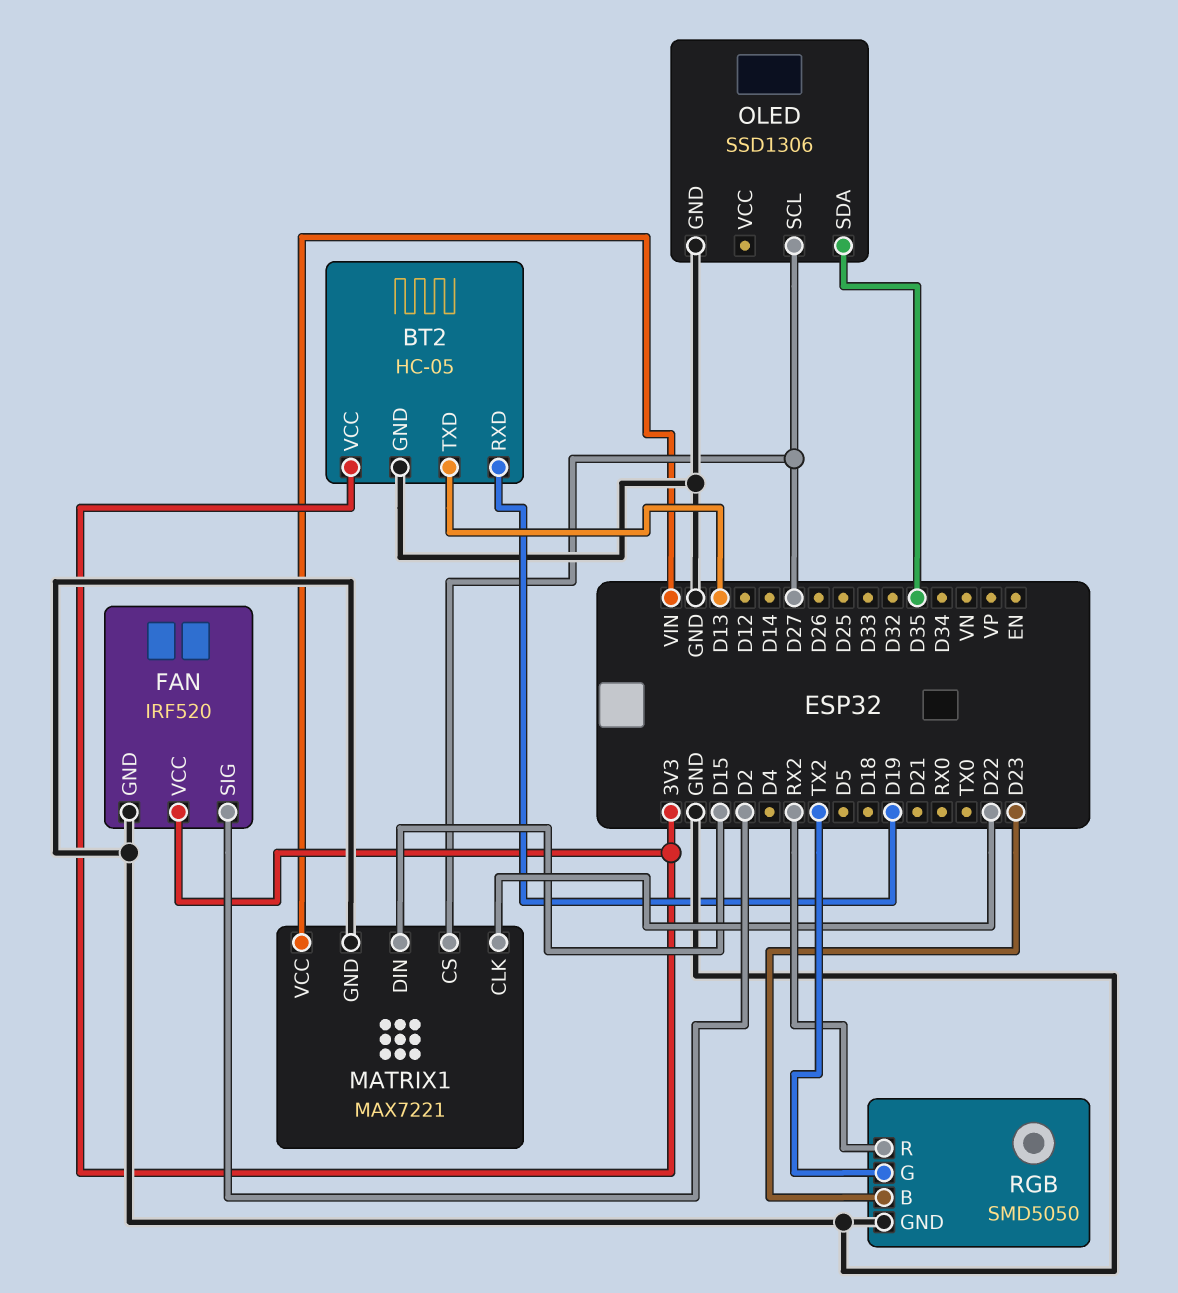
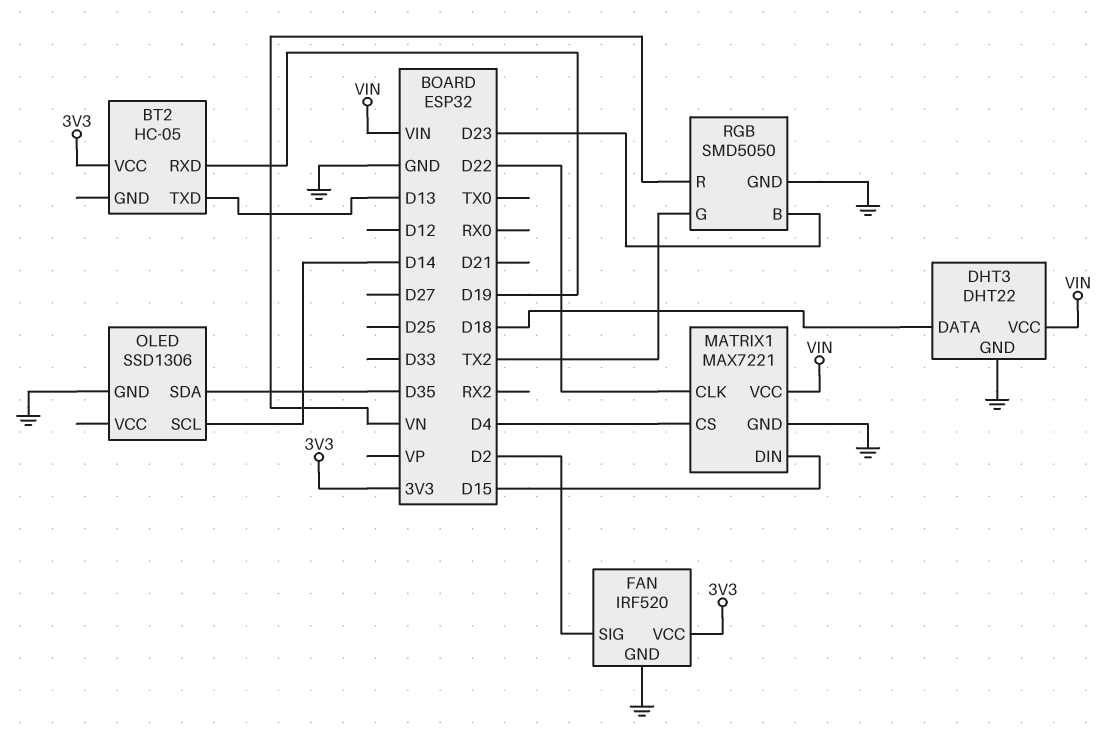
BT2 pin GND: GND -> none
DHT3: none -> DHT22
DHT3 pin DATA: none -> D18
DHT3 pin GND: none -> GND
DHT3 pin VCC: none -> VIN
MATRIX1 pin CS: D27 -> D4
OLED pin SCL: D27 -> D14
RGB pin R: RX2 -> VN

